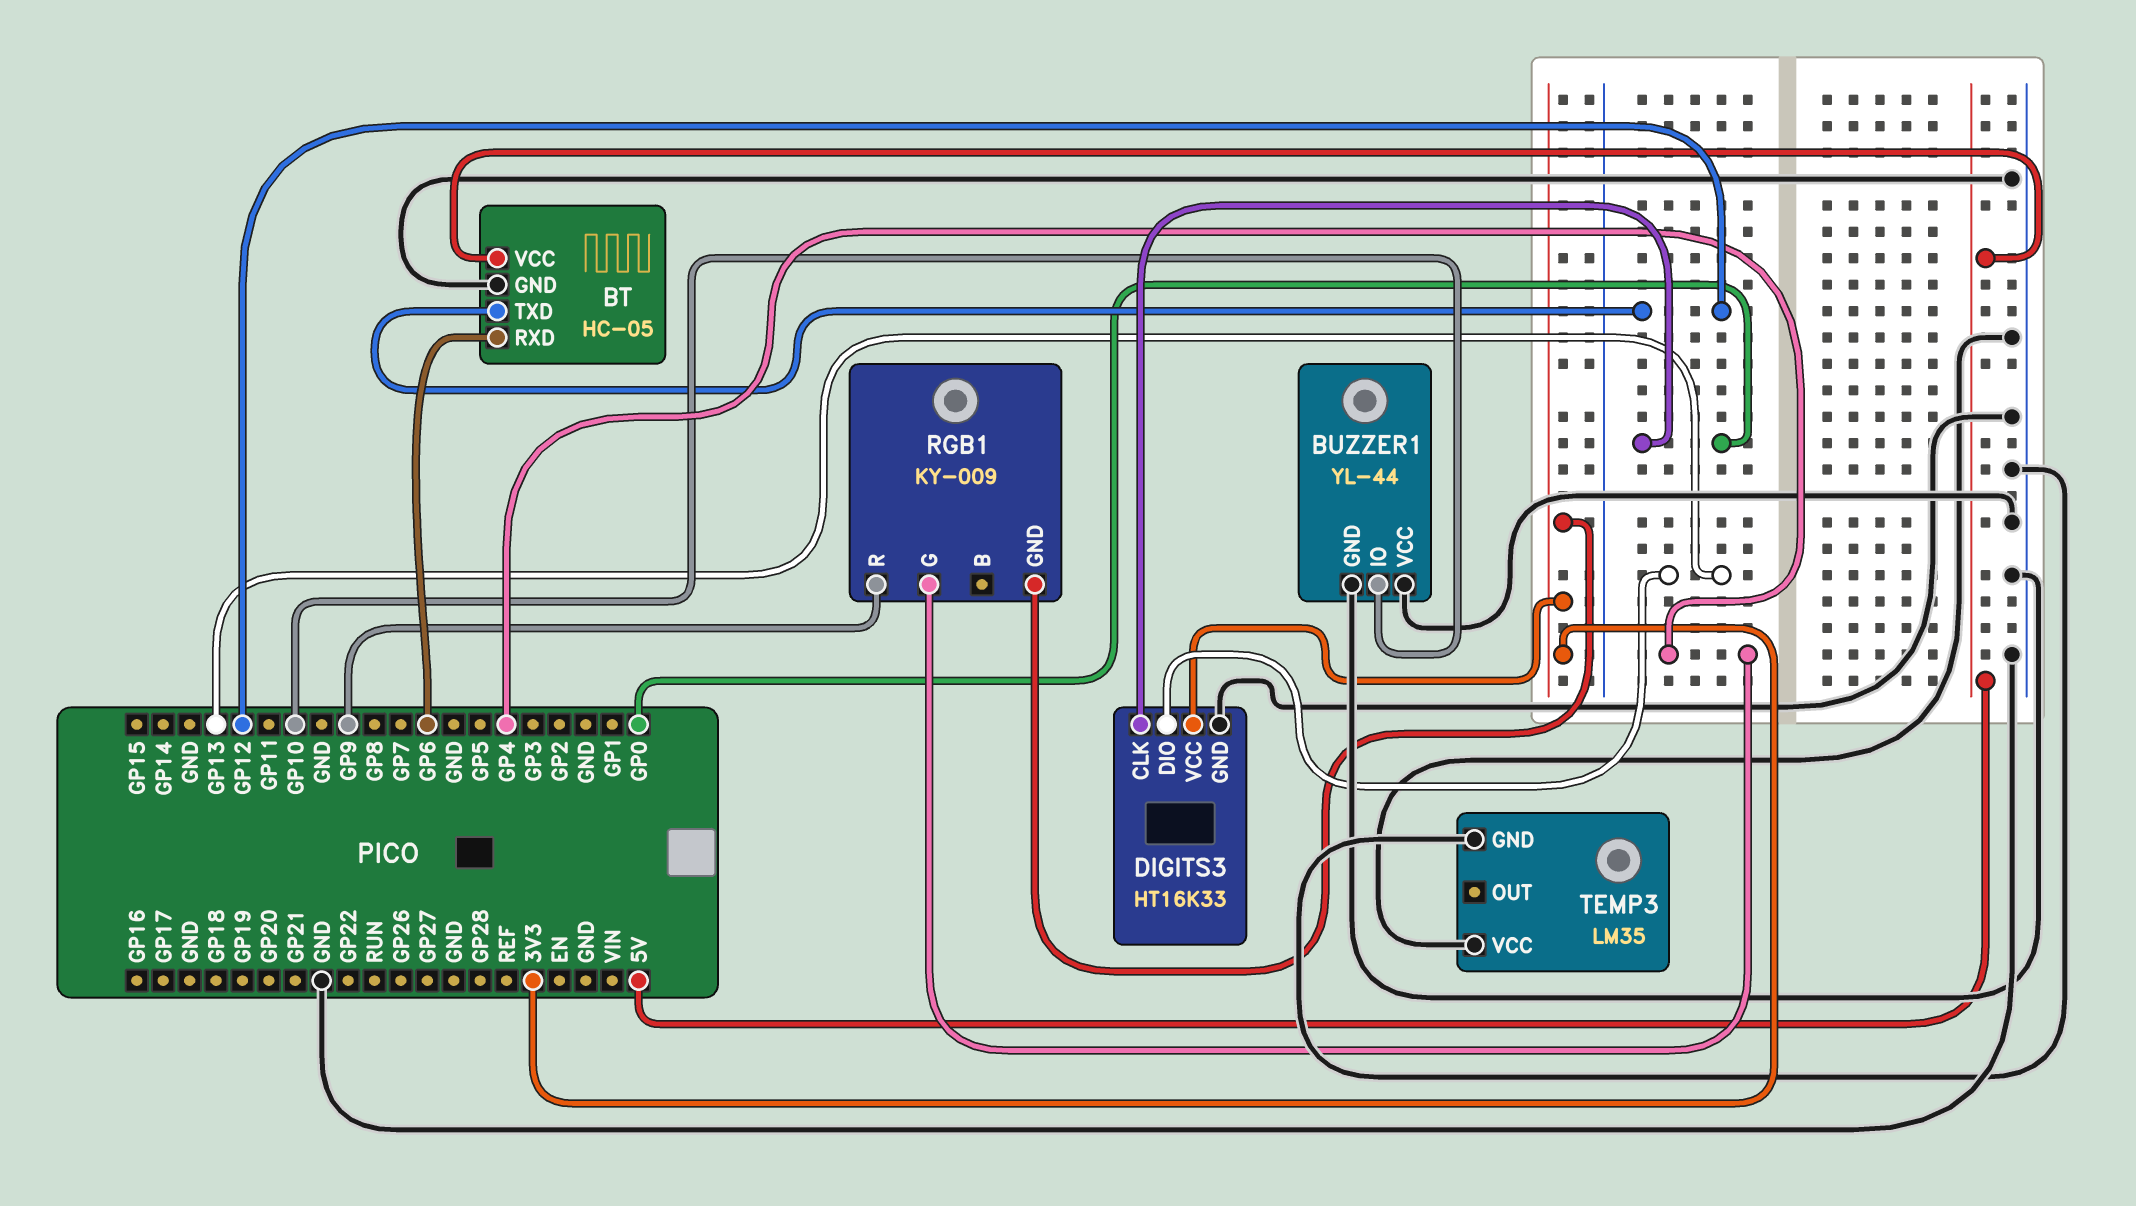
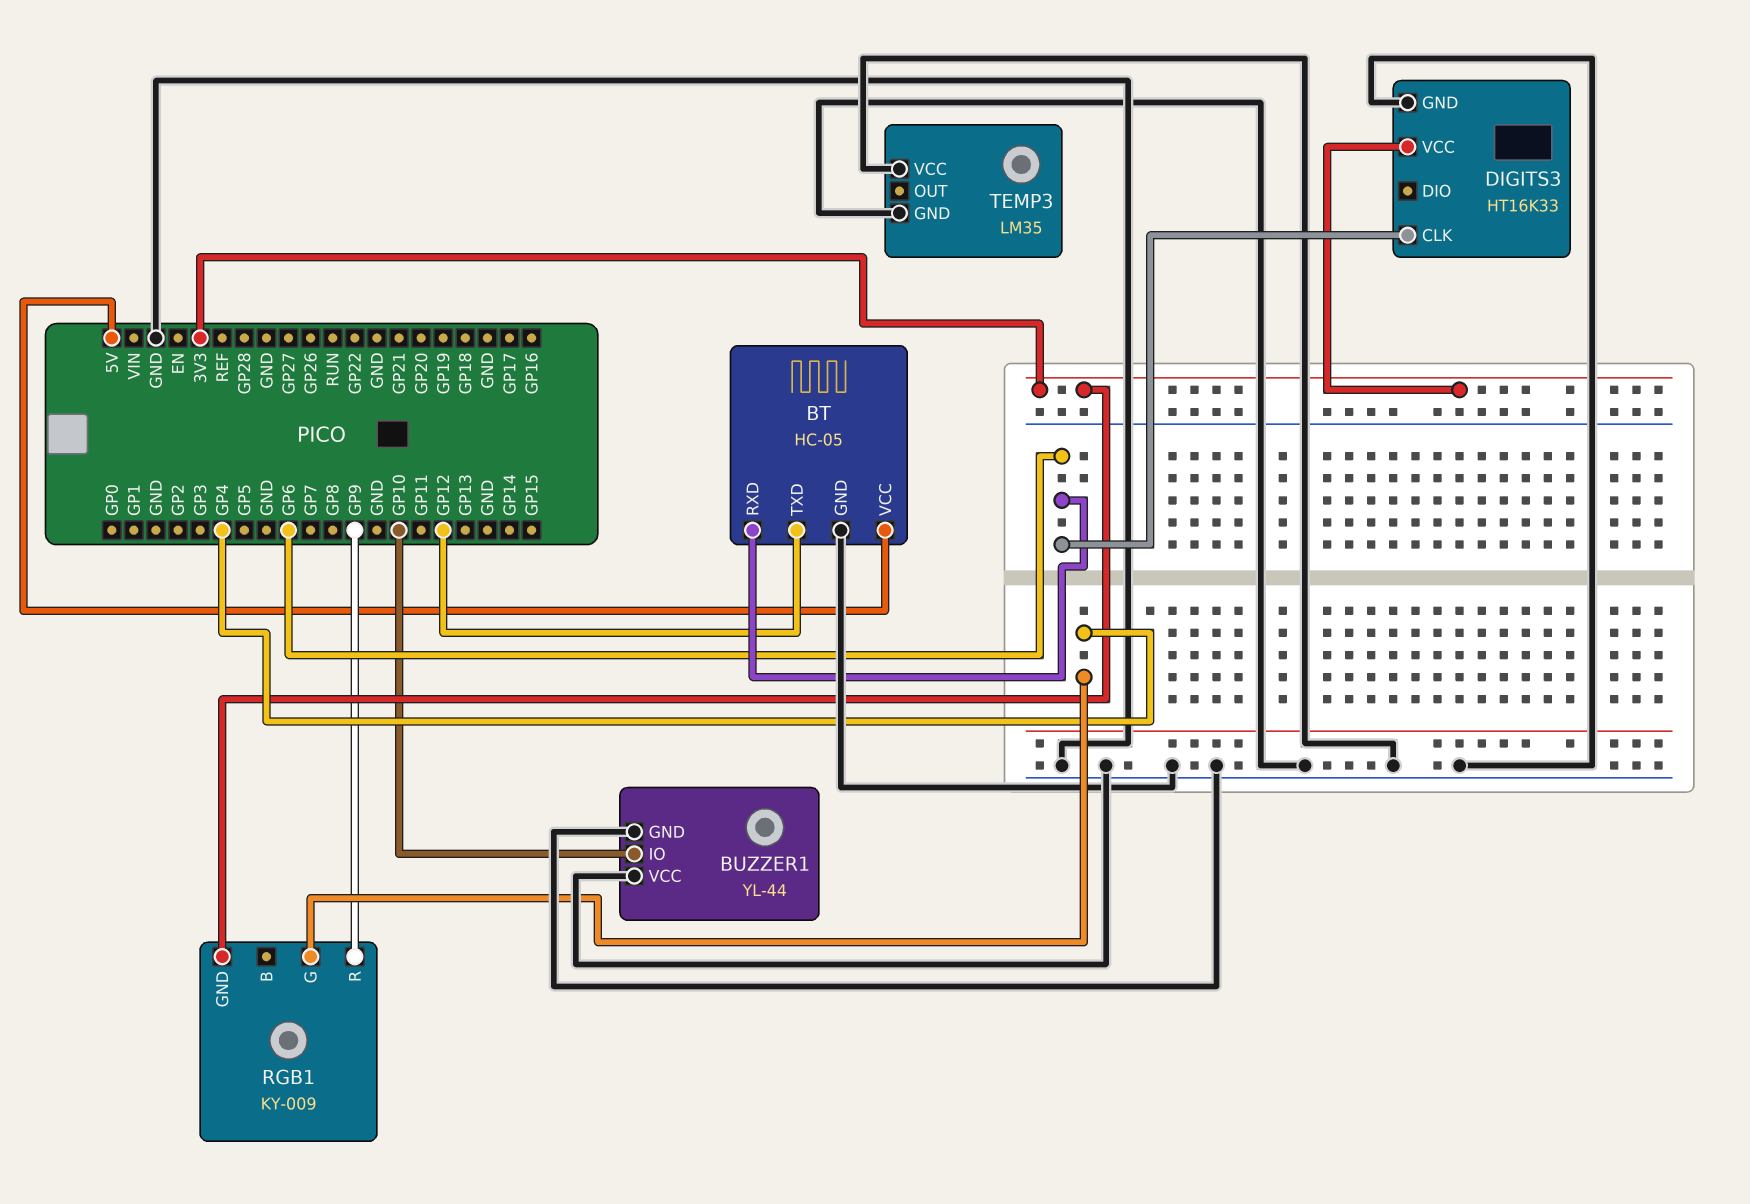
DIGITS3 pin CLK: GP0 -> GP6
DIGITS3 pin DIO: GP13 -> none

